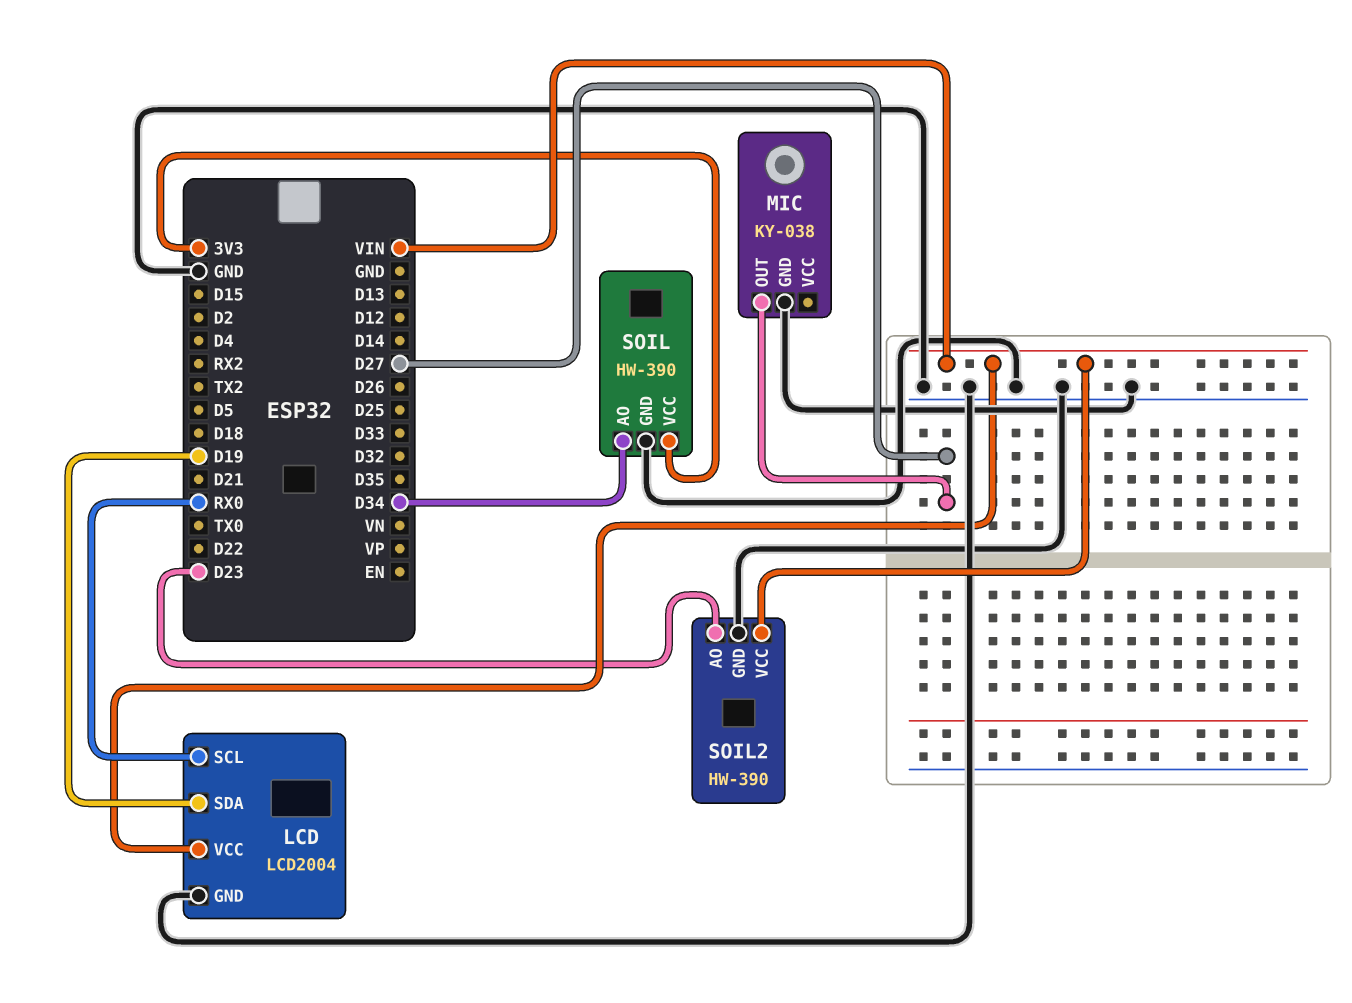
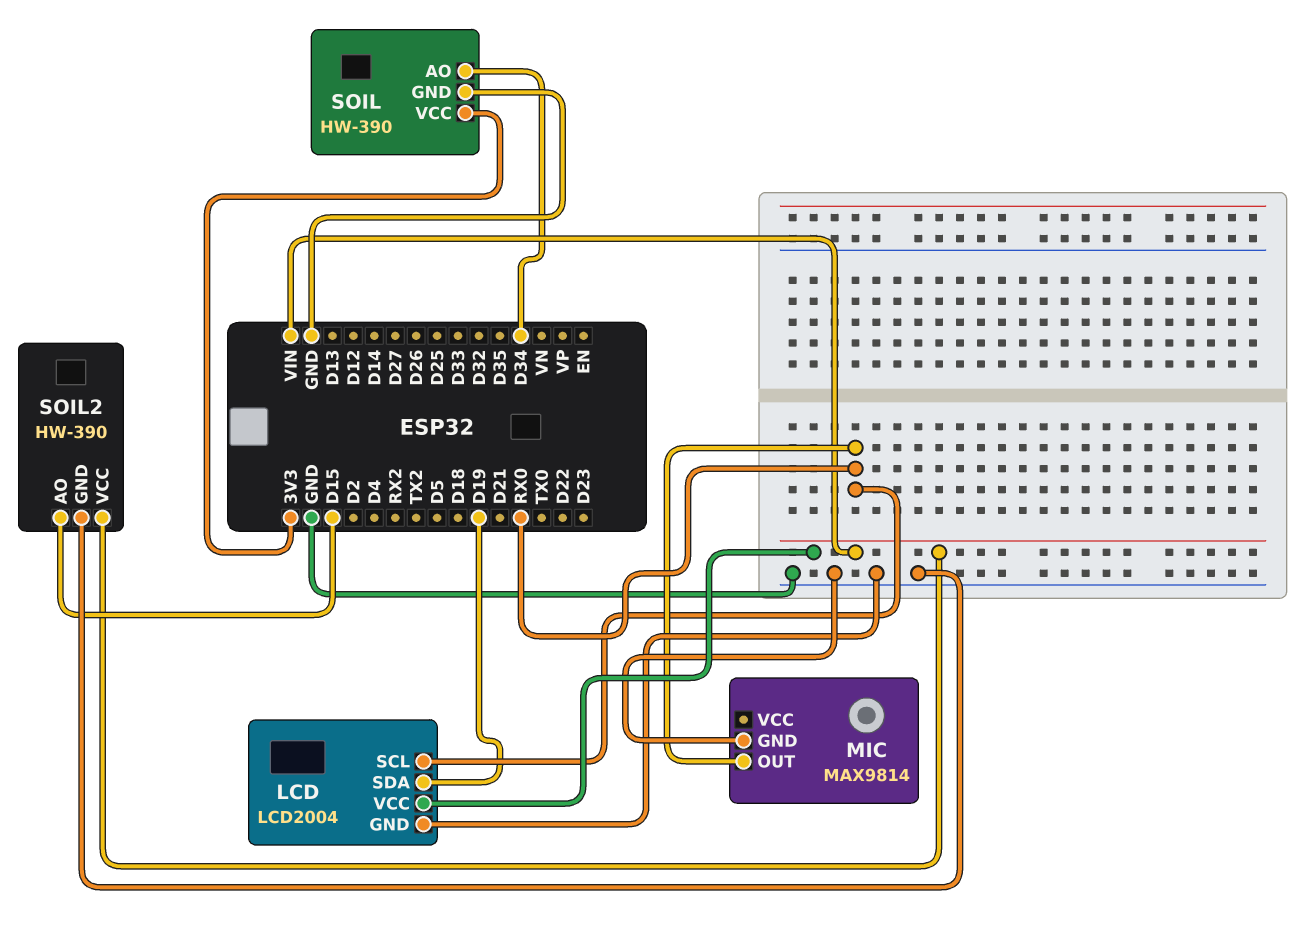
MIC: KY-038 -> MAX9814
MIC pin OUT: D27 -> RX0
SOIL2 pin AO: D23 -> D15

